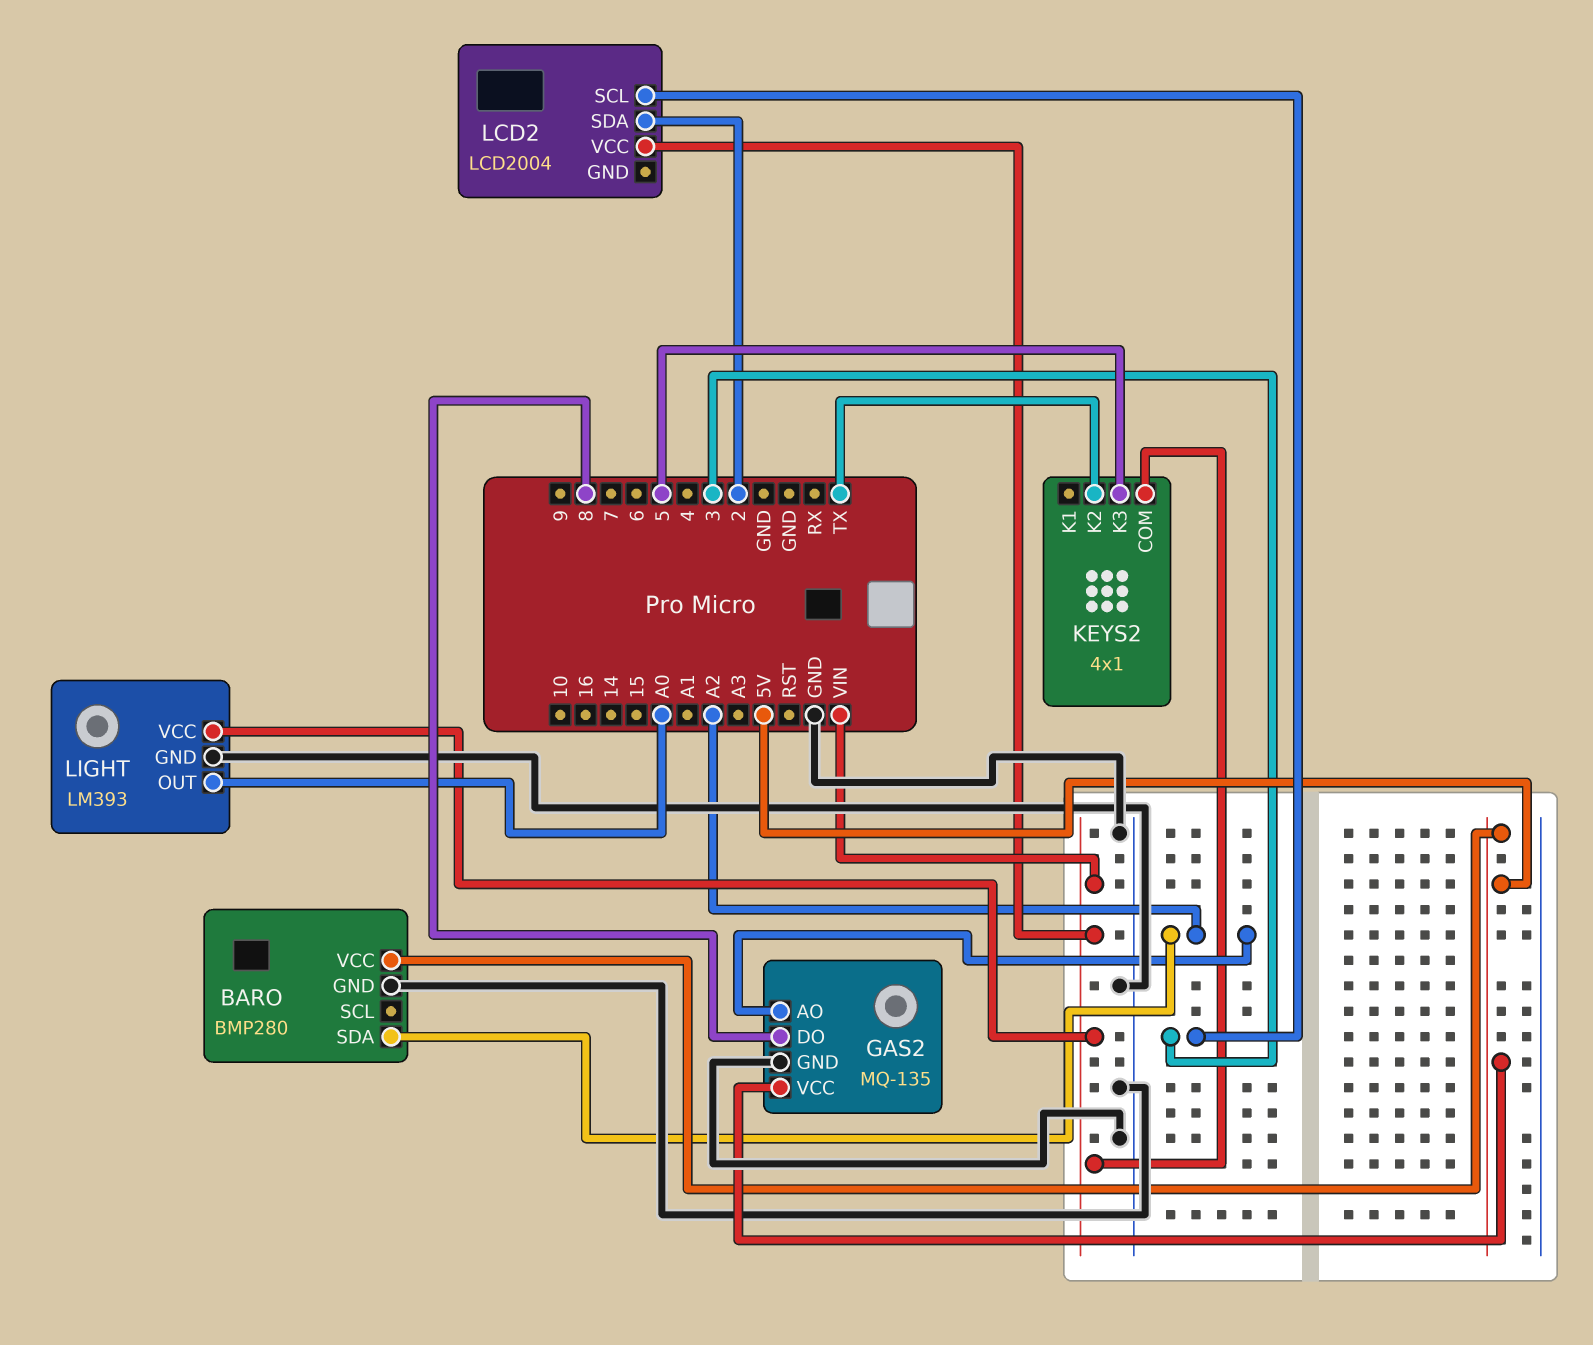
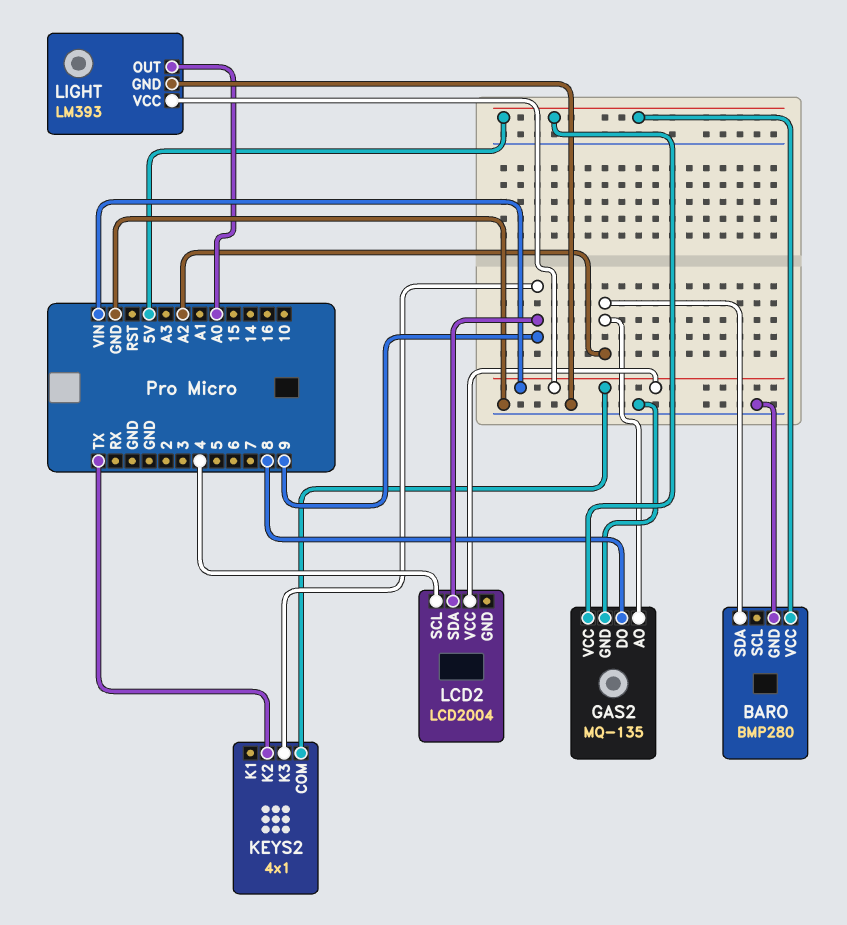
KEYS2 pin K3: 5 -> 9
LCD2 pin SCL: 3 -> 4
LCD2 pin SDA: 2 -> 9

